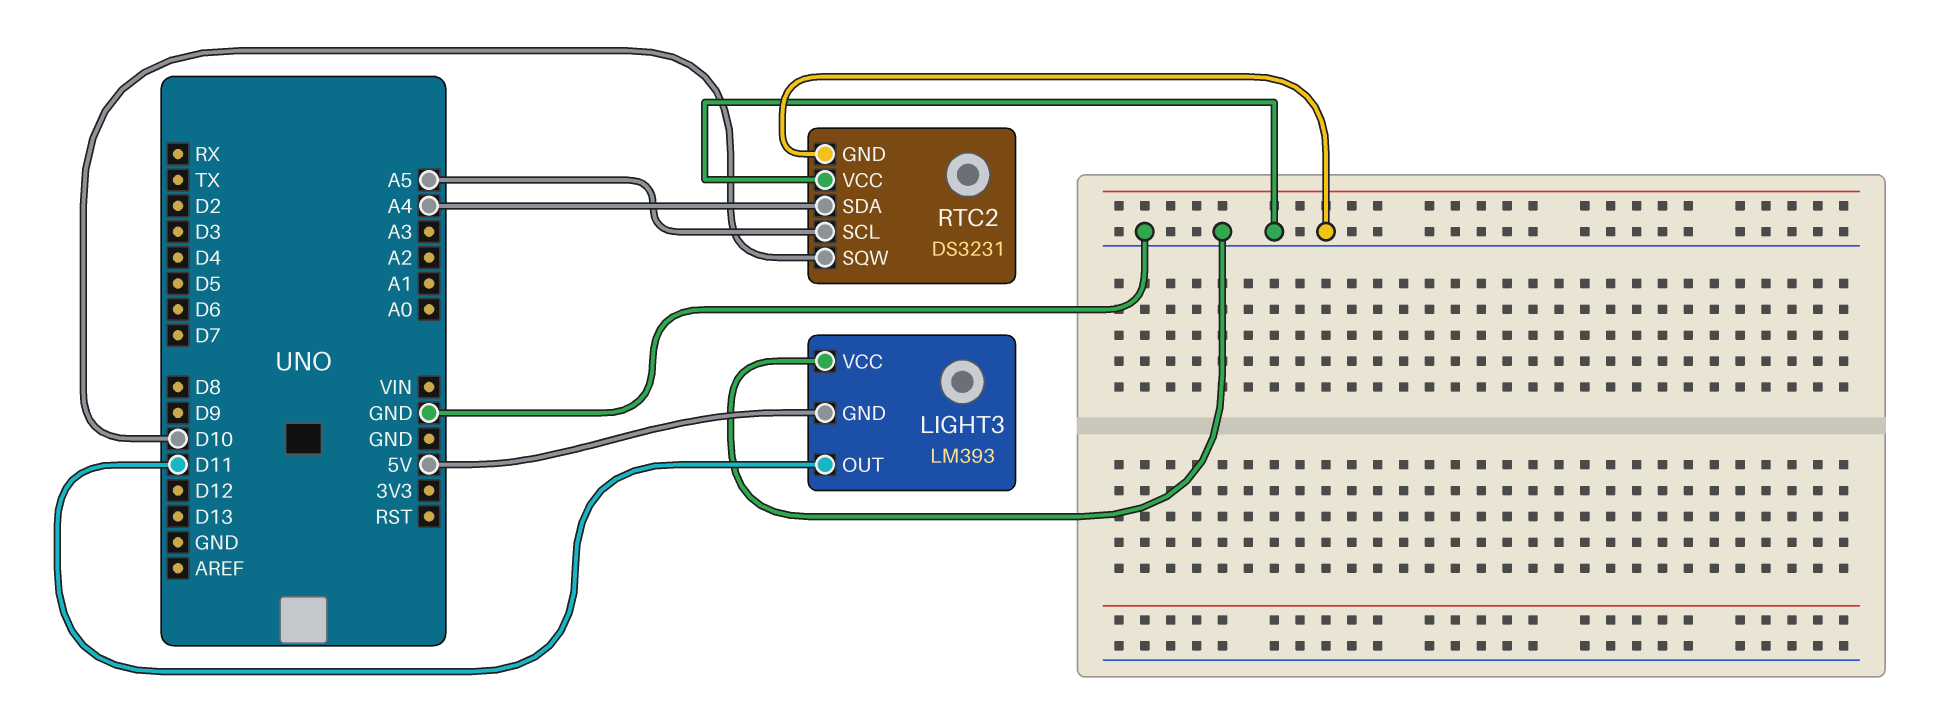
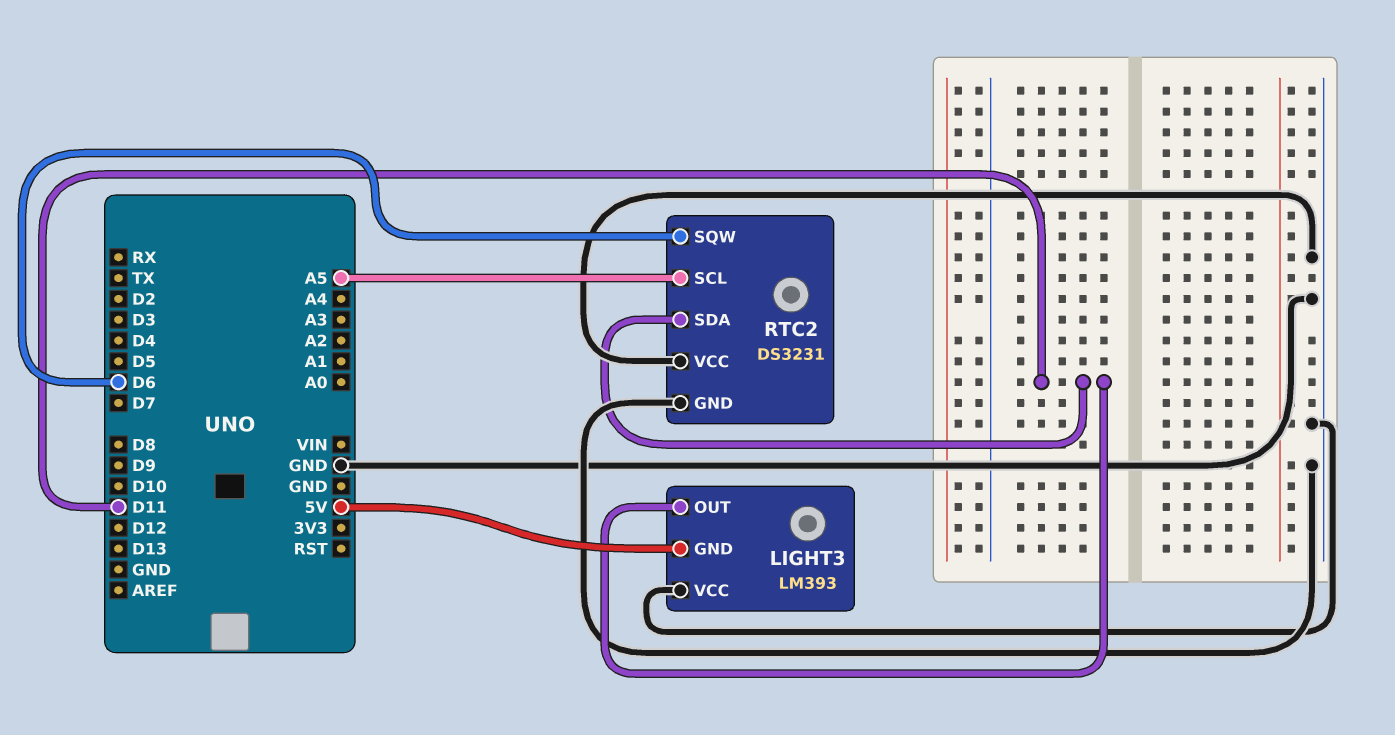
RTC2 pin SDA: A4 -> D11
RTC2 pin SQW: D10 -> D6

